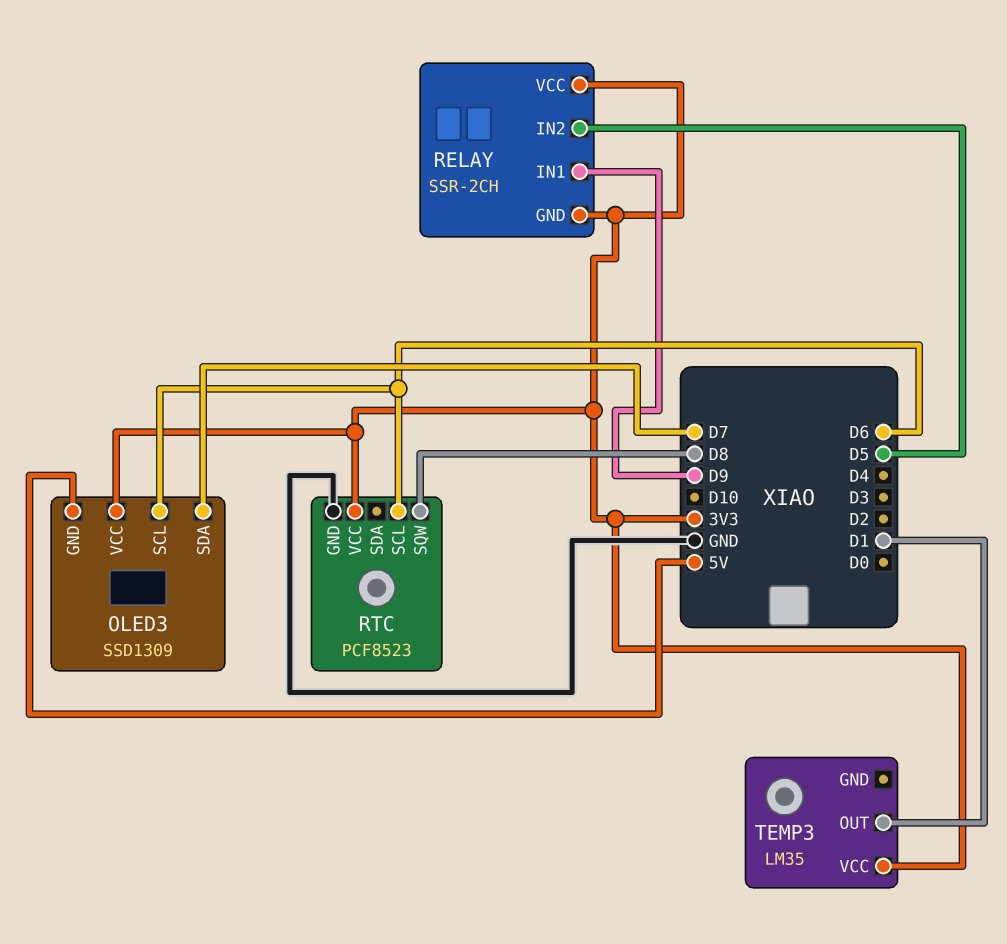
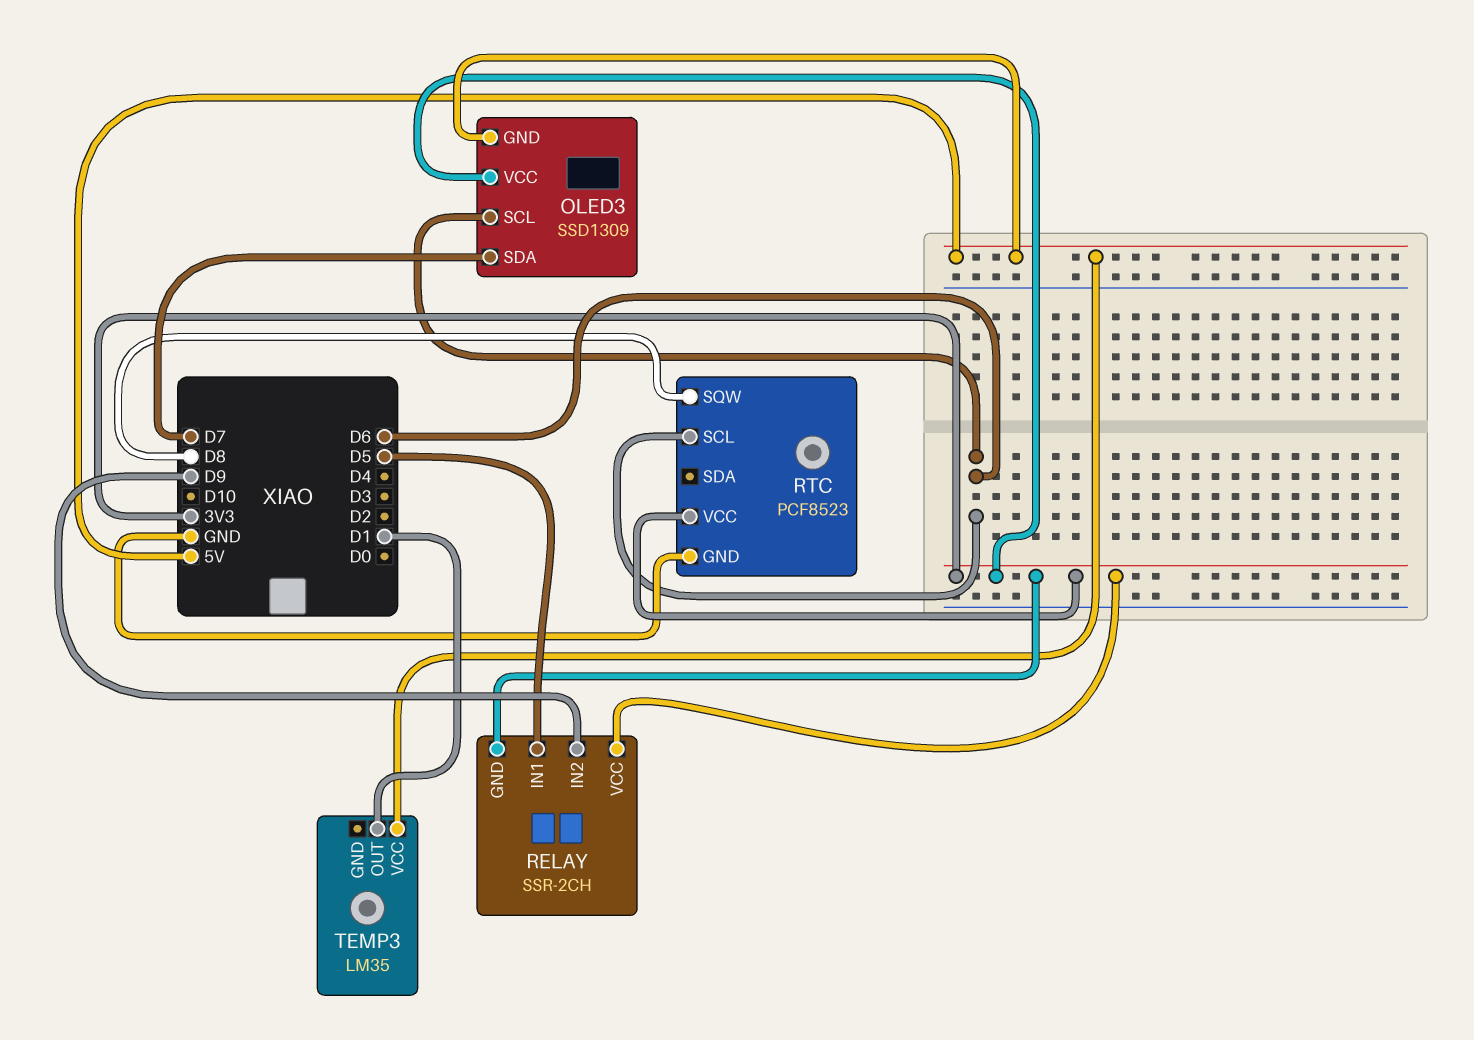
RELAY pin IN1: D9 -> D5
RELAY pin IN2: D5 -> D9
TEMP3 pin VCC: 3V3 -> 5V

